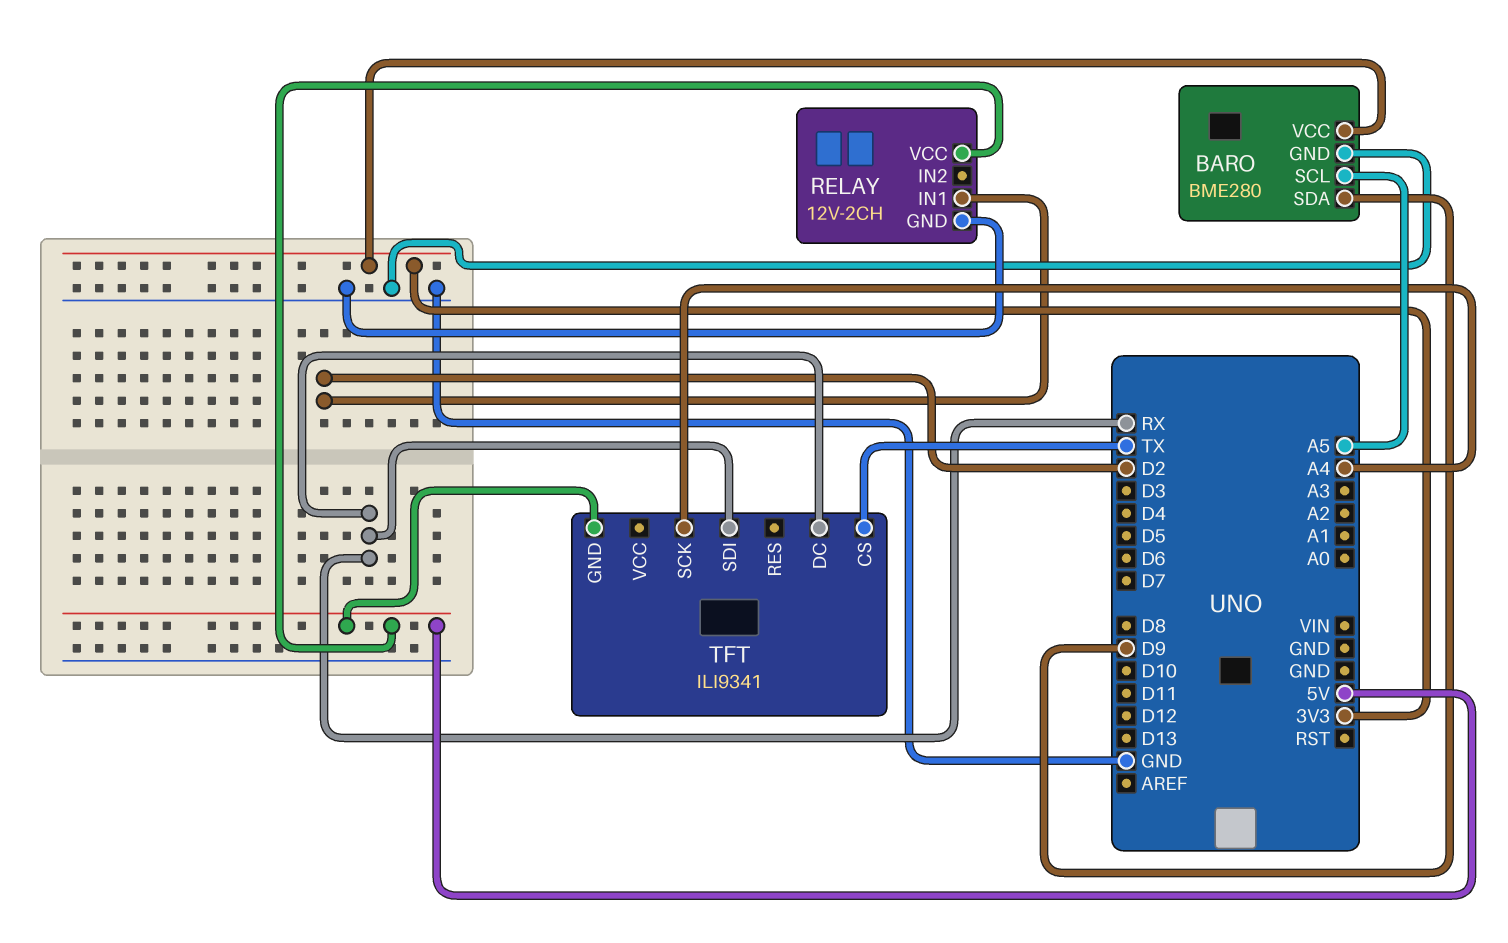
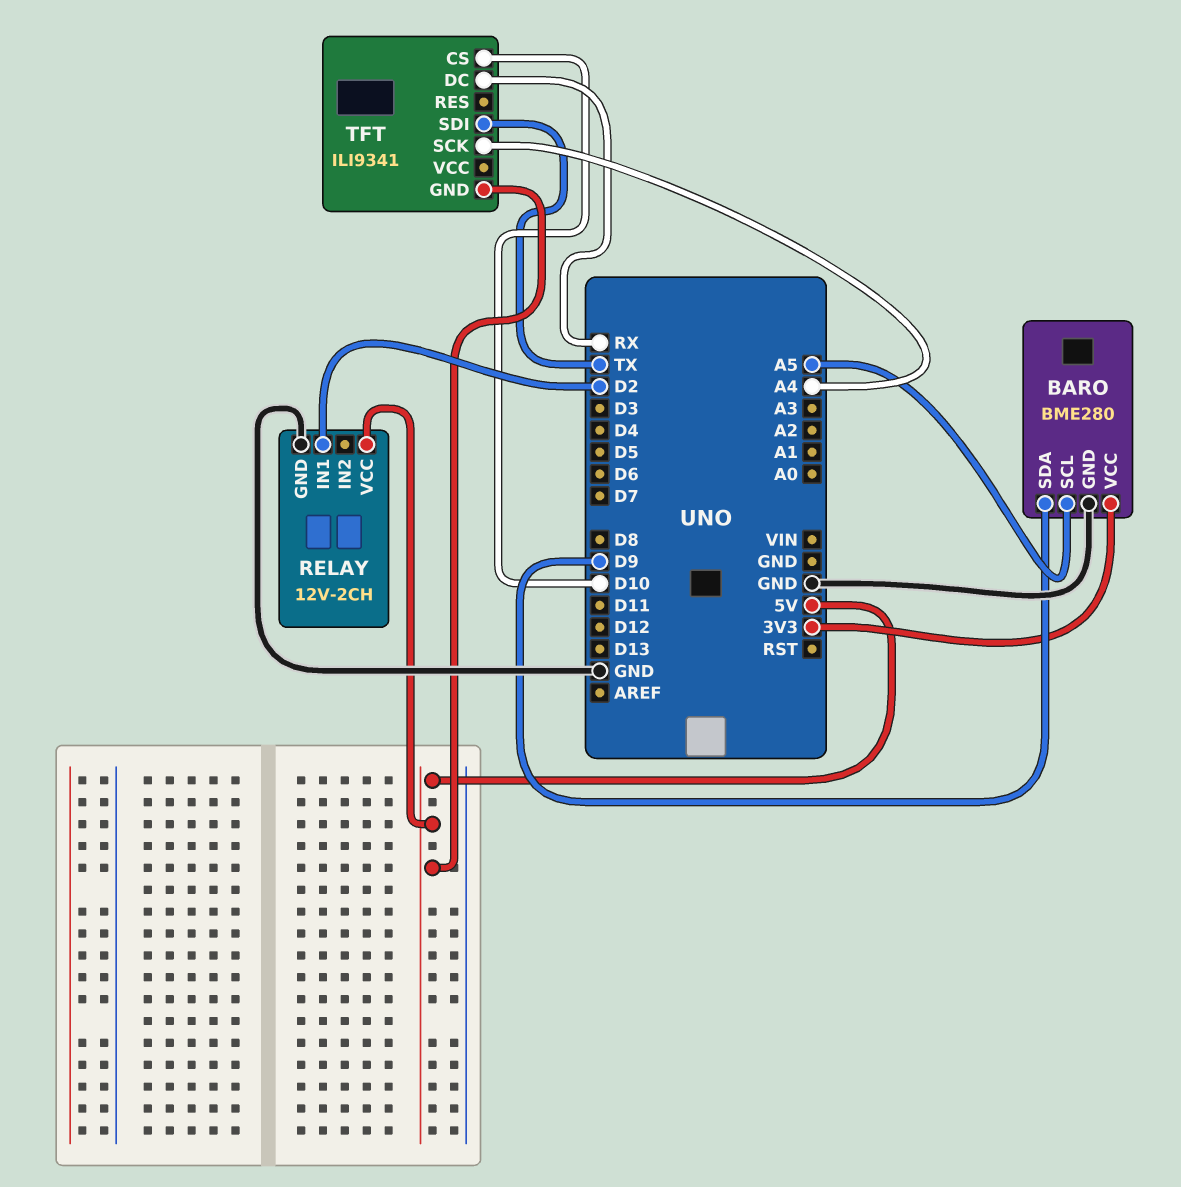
TFT pin CS: TX -> D10
TFT pin SDI: RX -> TX

